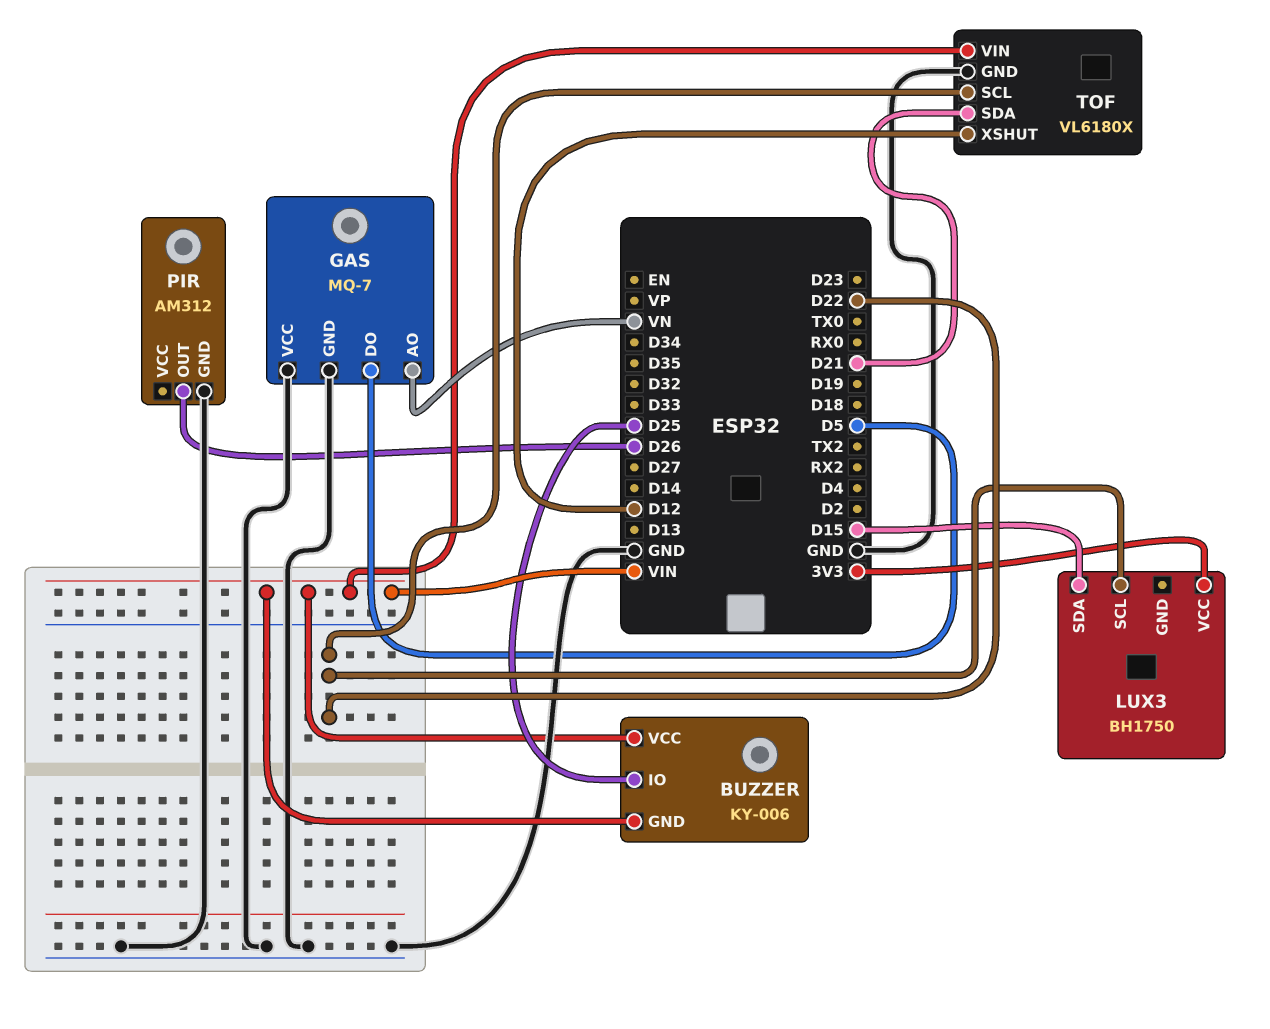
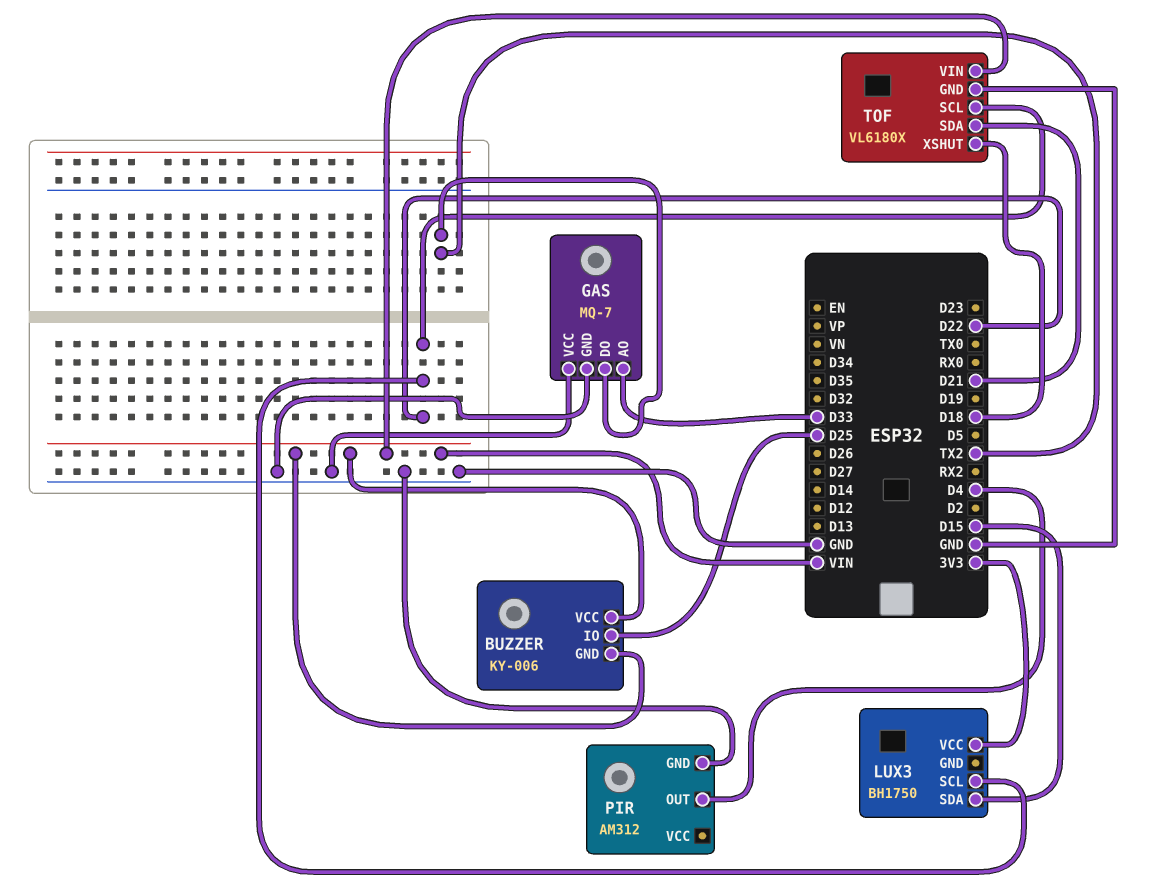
GAS pin AO: VN -> D33
GAS pin DO: D5 -> TX2
PIR pin OUT: D26 -> D4
TOF pin XSHUT: D12 -> D18

